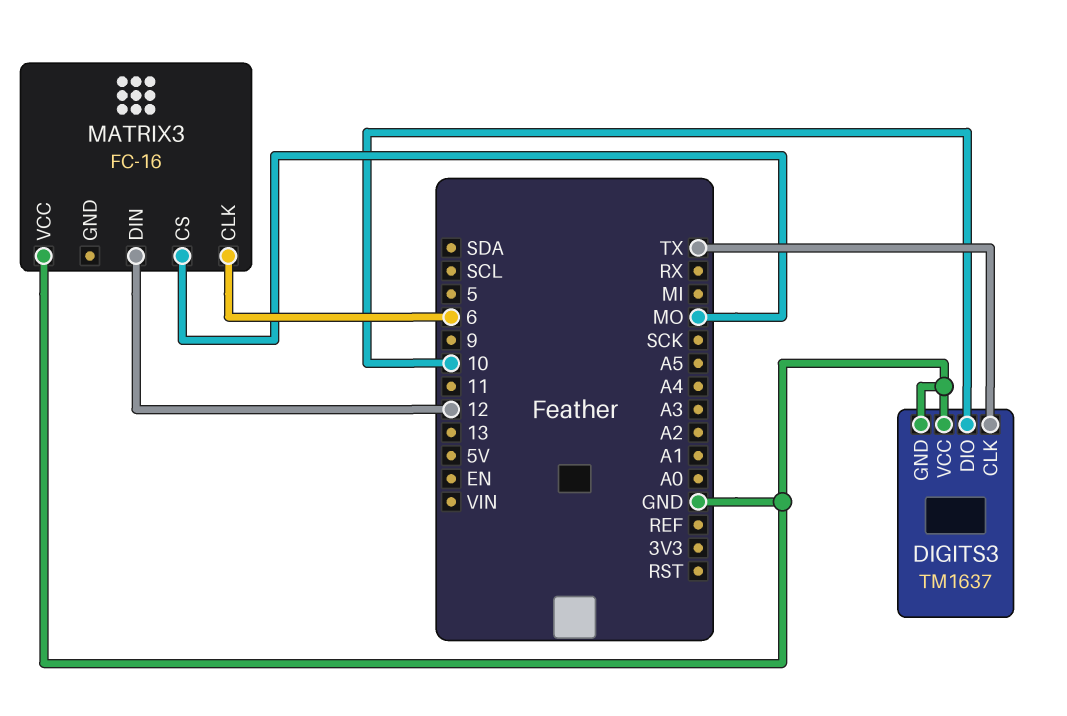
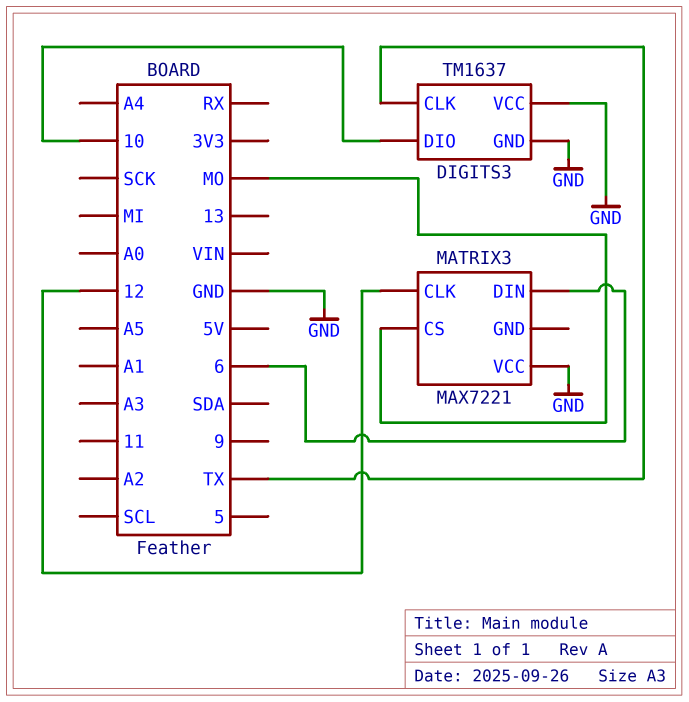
MATRIX3: FC-16 -> MAX7221
MATRIX3 pin CLK: 6 -> 12
MATRIX3 pin DIN: 12 -> 6

